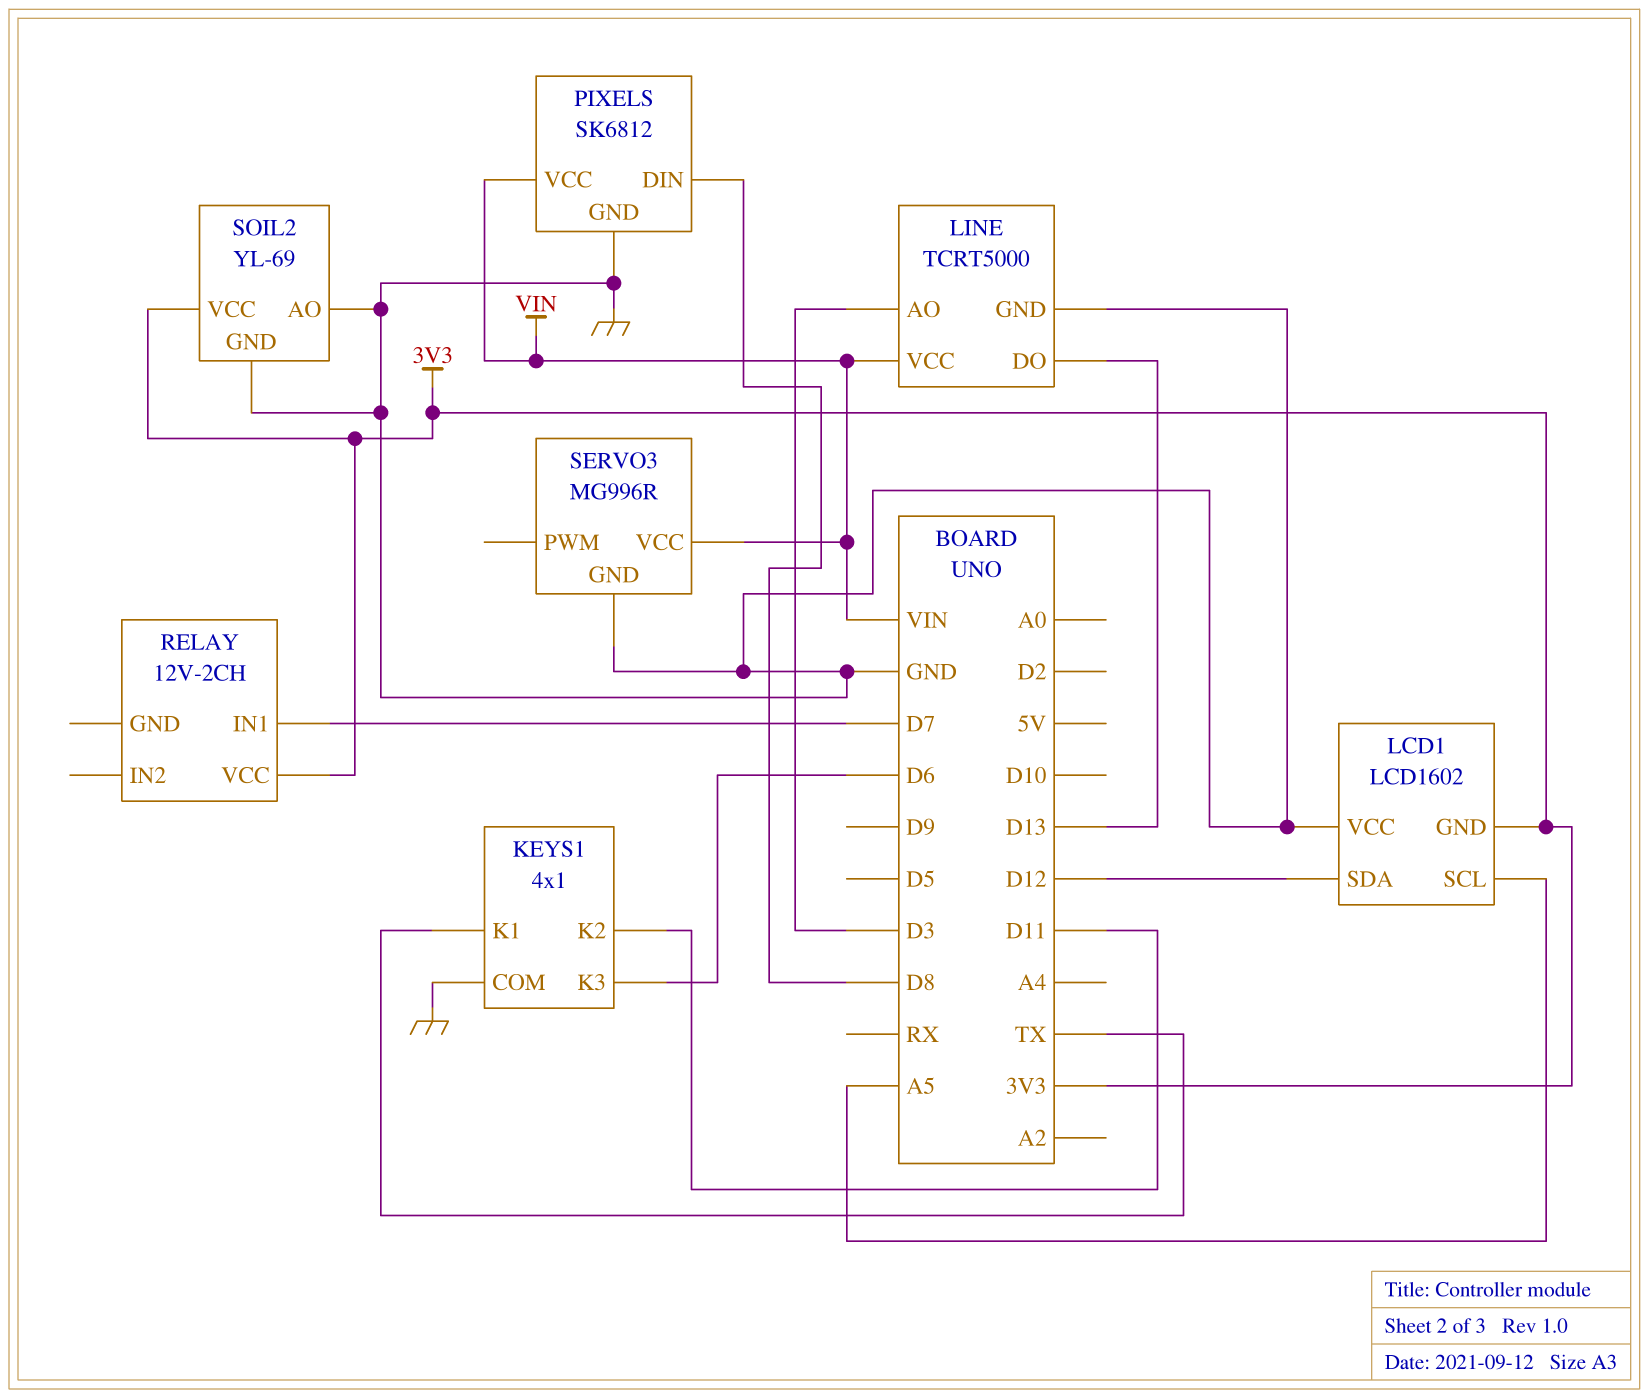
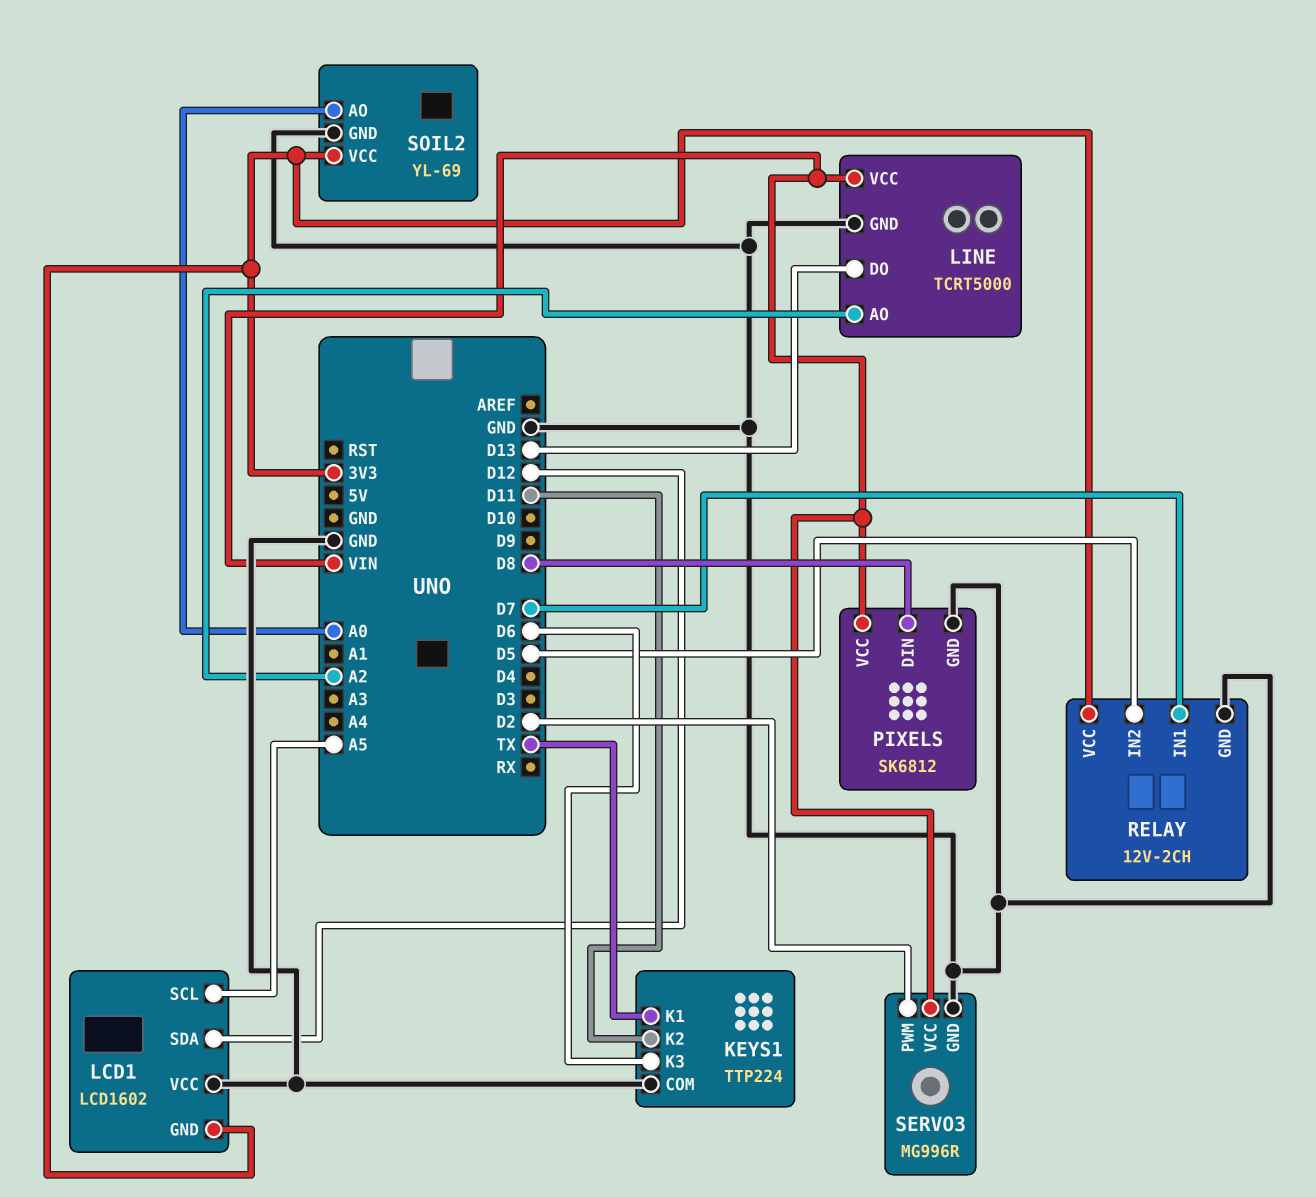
KEYS1: 4x1 -> TTP224
LINE pin AO: D3 -> A2
RELAY pin GND: none -> GND
RELAY pin IN2: none -> D5
SERVO3 pin PWM: none -> D2
SOIL2 pin AO: GND -> A0

